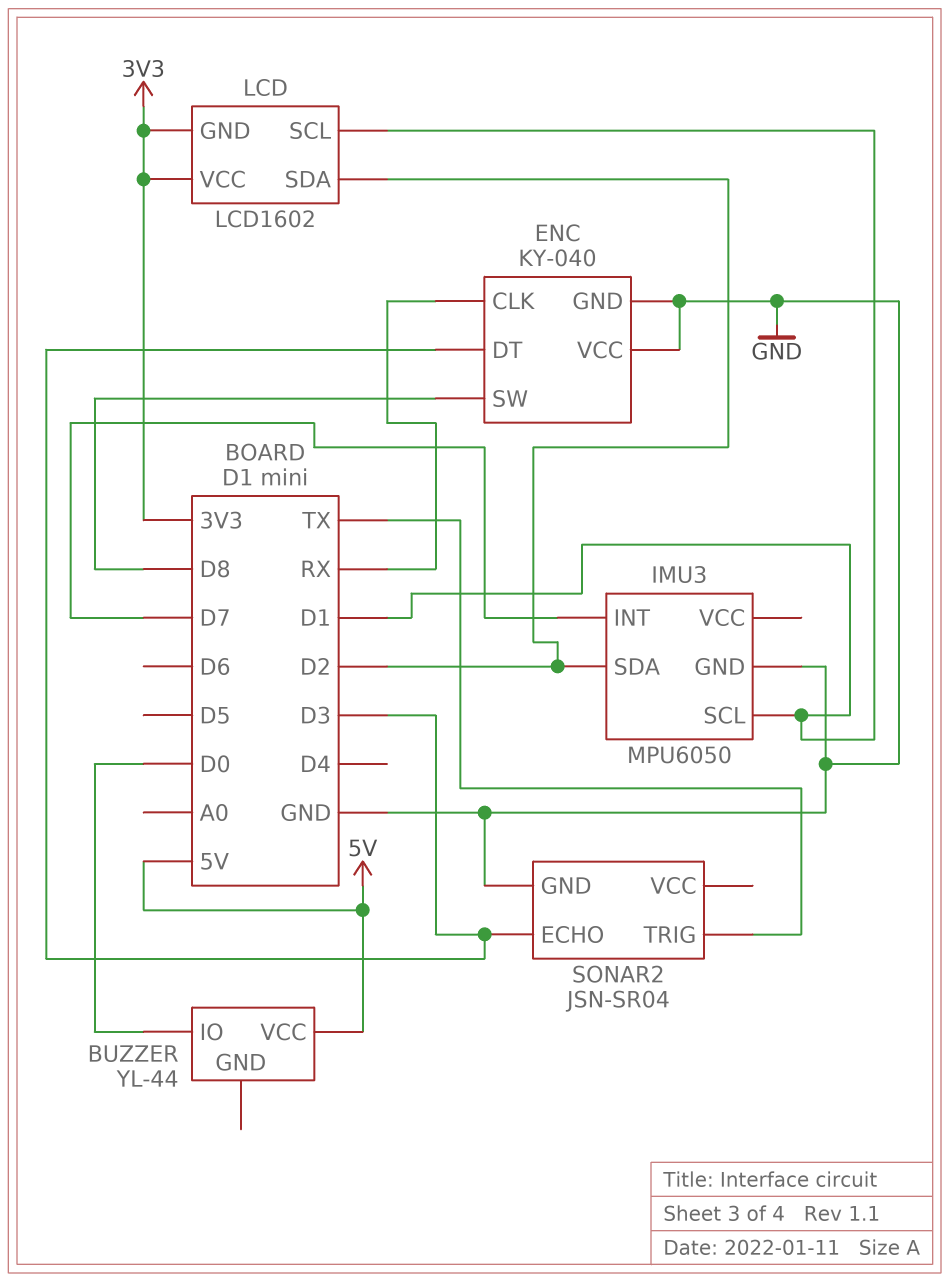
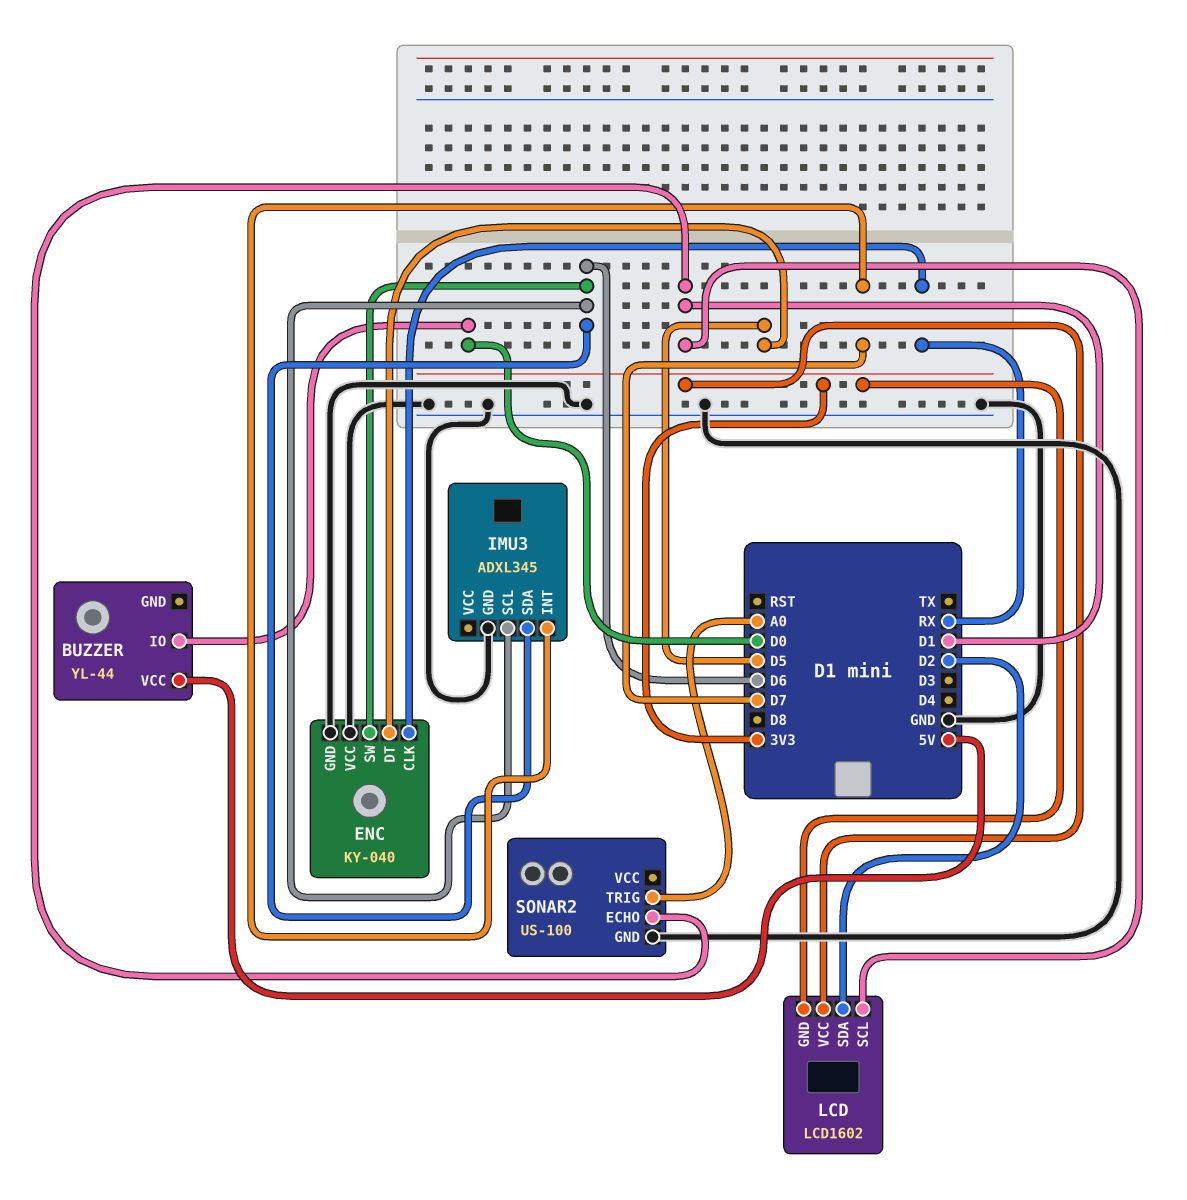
ENC pin DT: D3 -> D5
ENC pin SW: D8 -> D6
IMU3: MPU6050 -> ADXL345
IMU3 pin SCL: D1 -> D6
IMU3 pin SDA: D2 -> D6
SONAR2: JSN-SR04 -> US-100
SONAR2 pin ECHO: D3 -> D1
SONAR2 pin TRIG: TX -> A0

